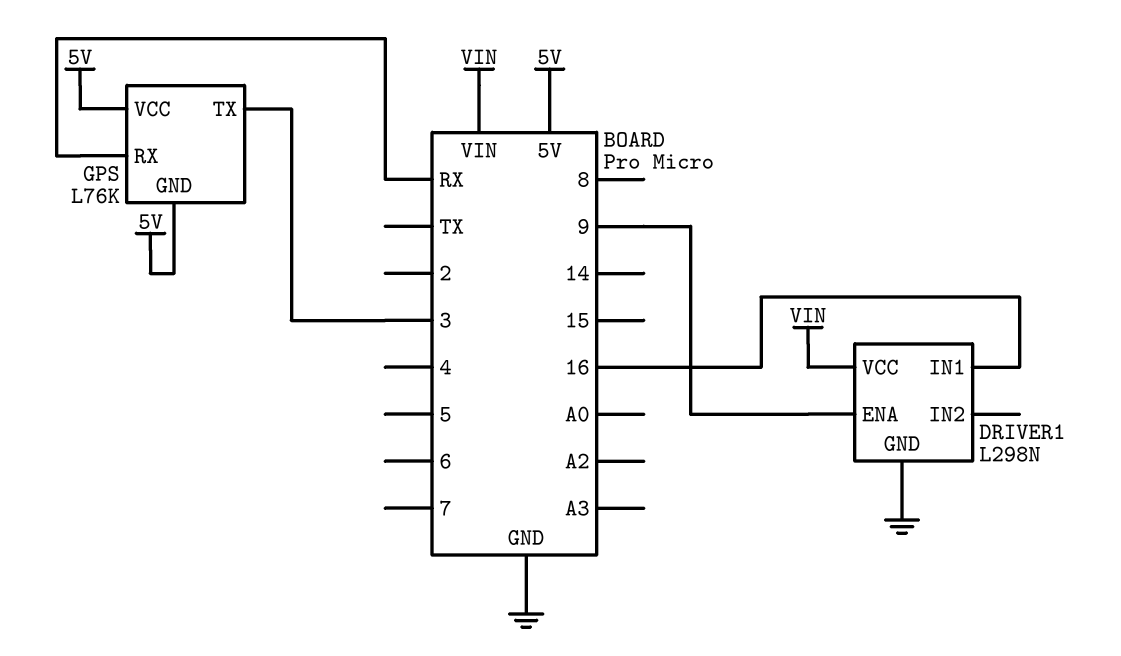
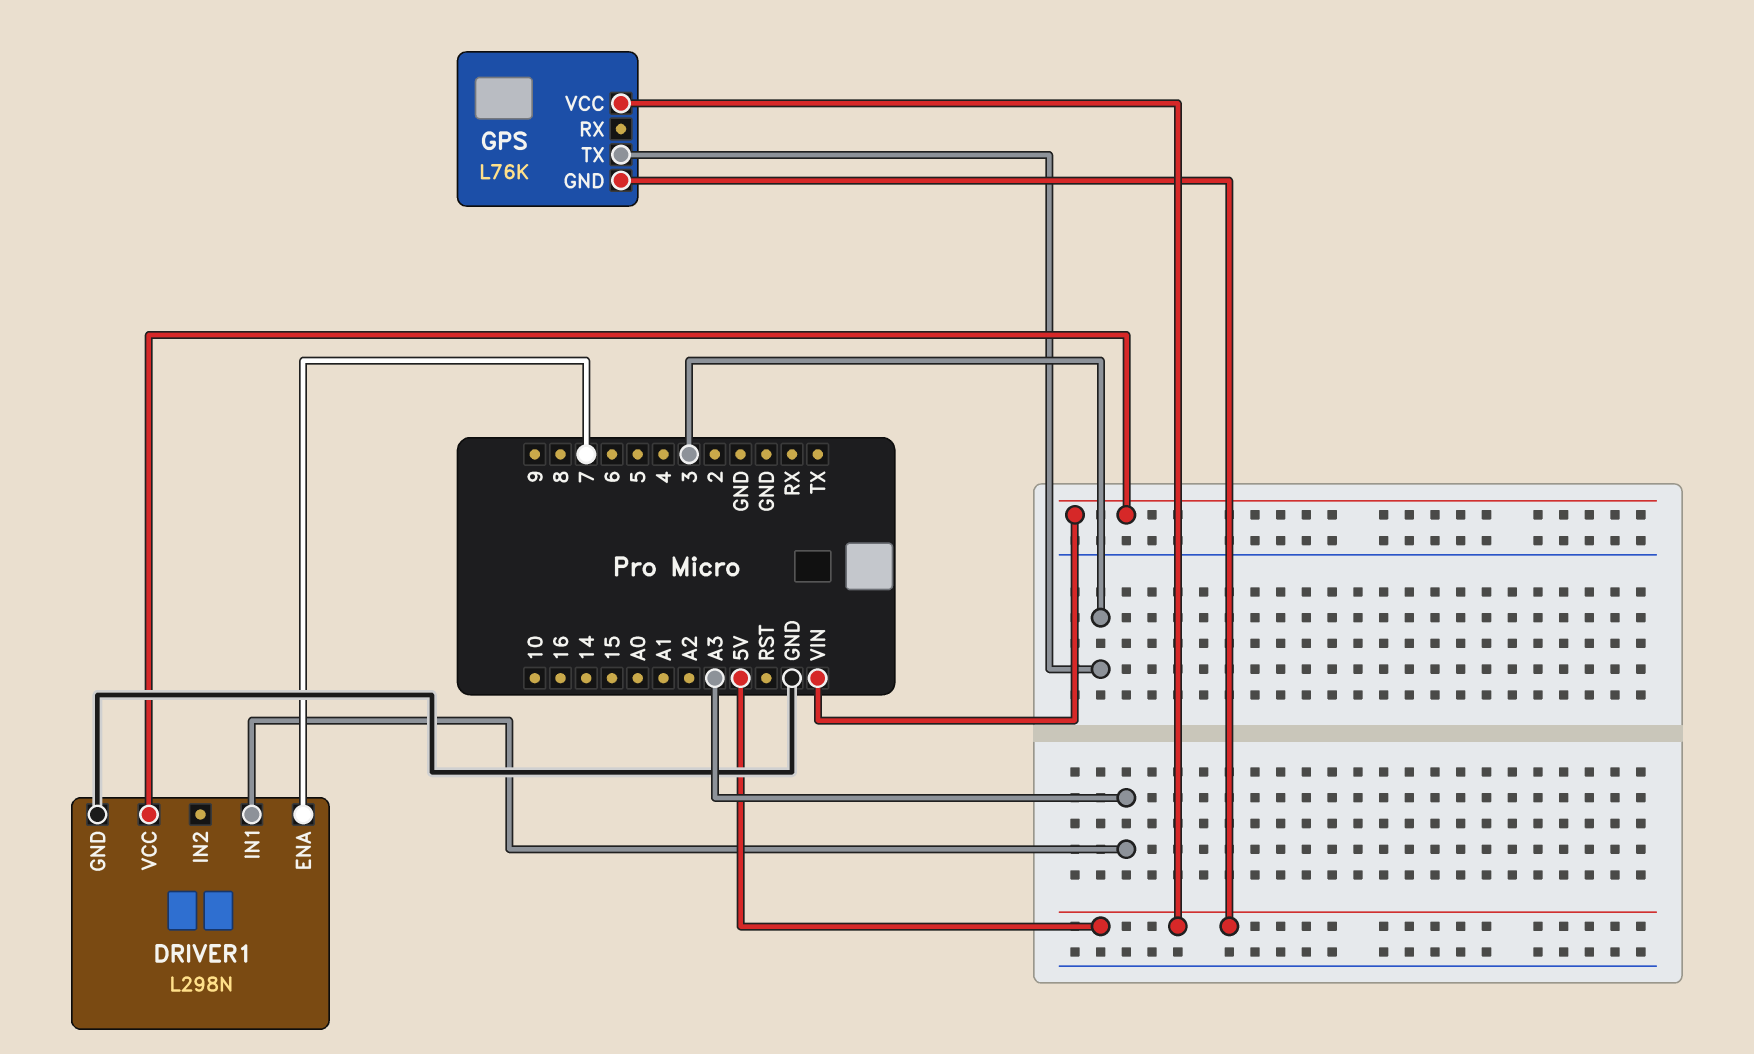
DRIVER1 pin ENA: 9 -> 7
DRIVER1 pin IN1: 16 -> A3
GPS pin RX: RX -> none

